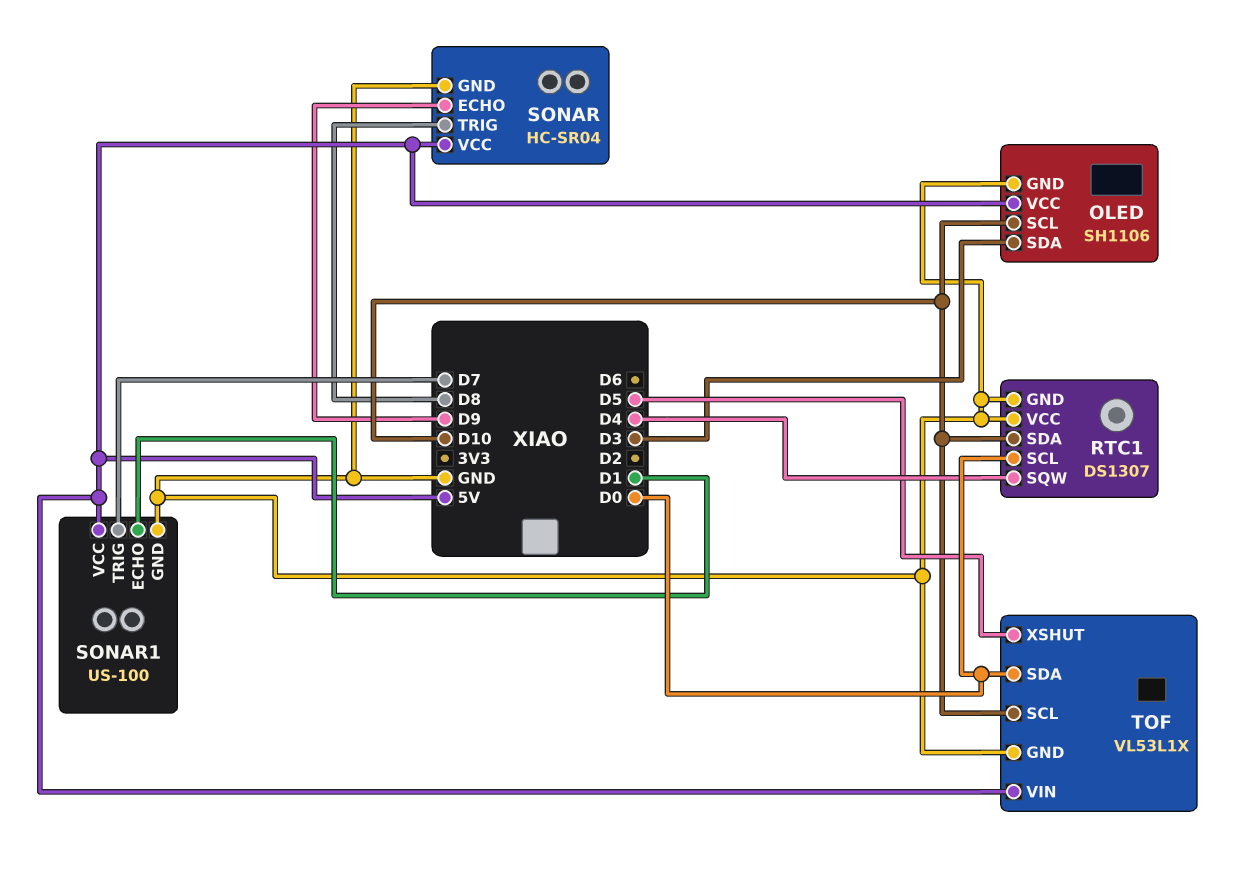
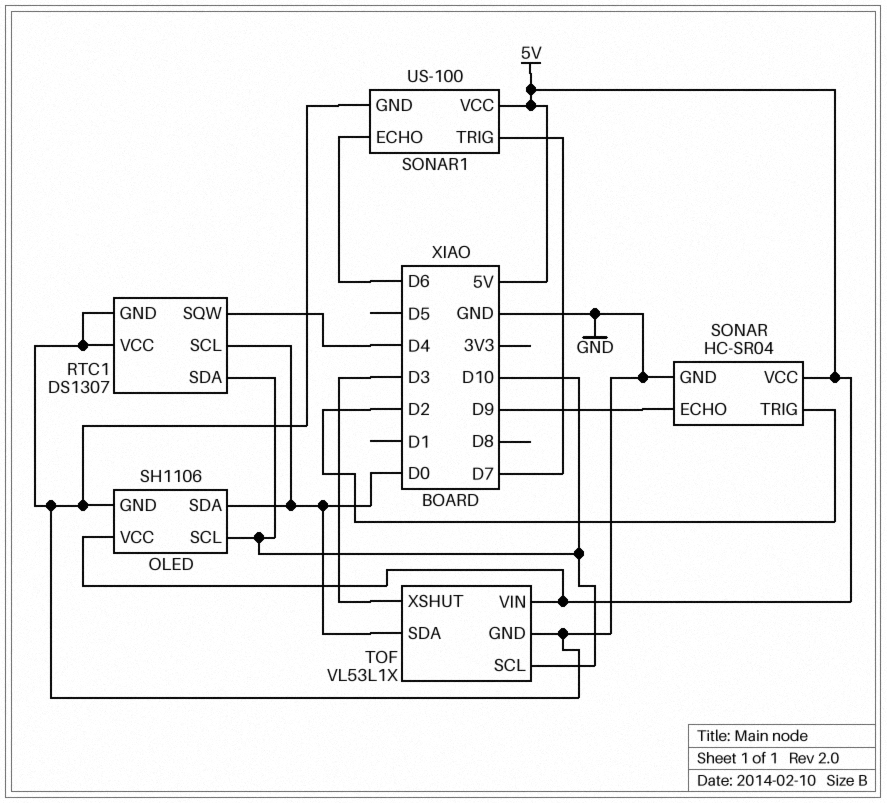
OLED pin SDA: D3 -> D0
SONAR pin TRIG: D8 -> D2
SONAR1 pin ECHO: D1 -> D6
TOF pin XSHUT: D5 -> D3

